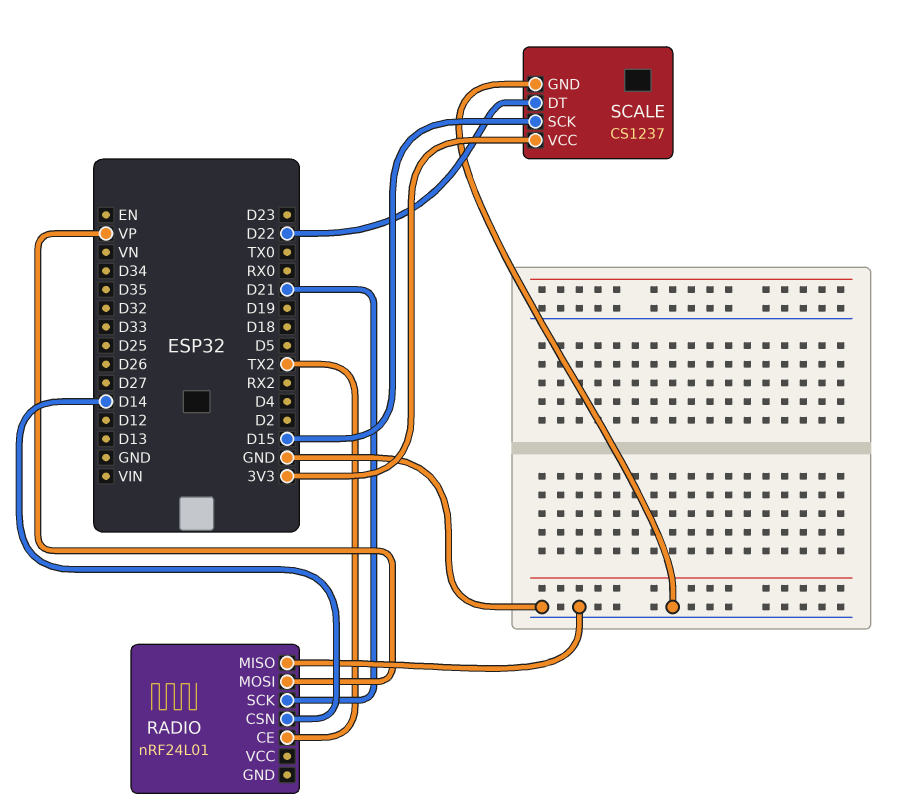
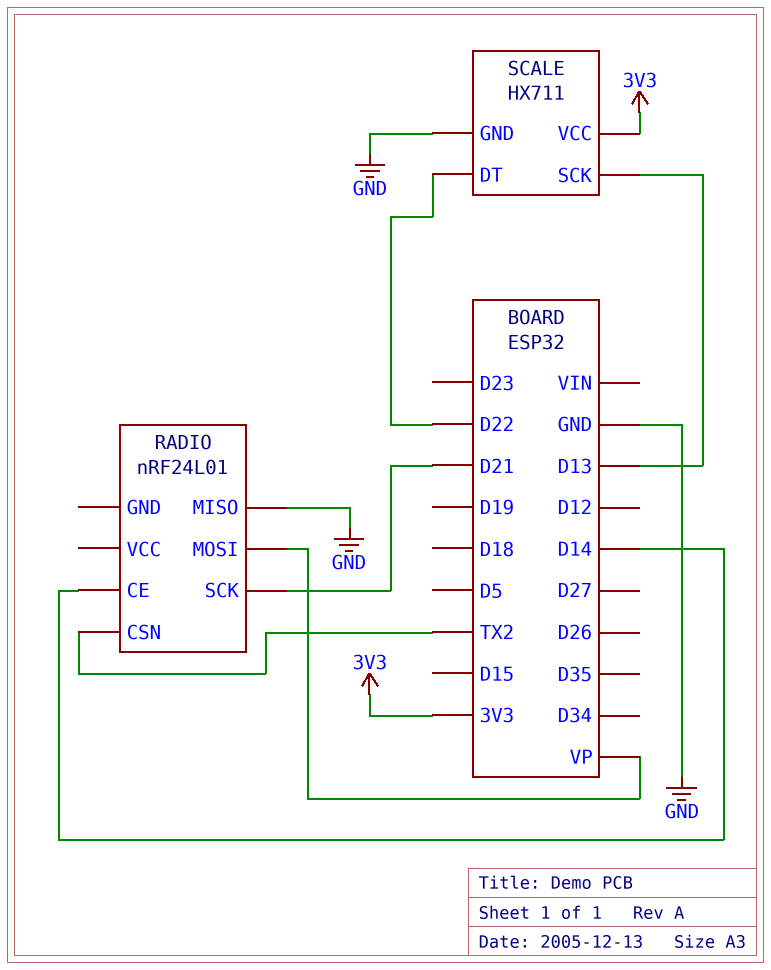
RADIO pin CE: TX2 -> D14
RADIO pin CSN: D14 -> TX2
SCALE: CS1237 -> HX711
SCALE pin SCK: D15 -> D13

